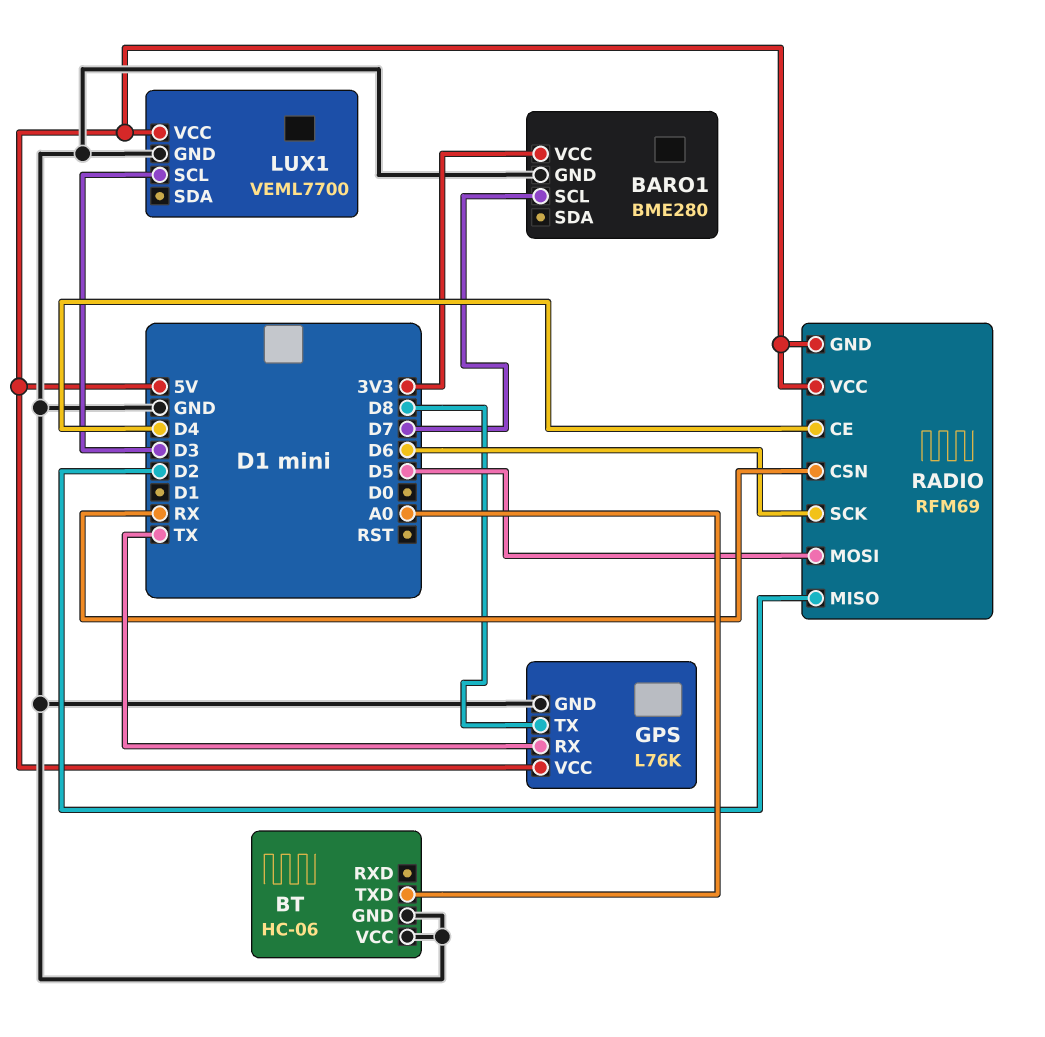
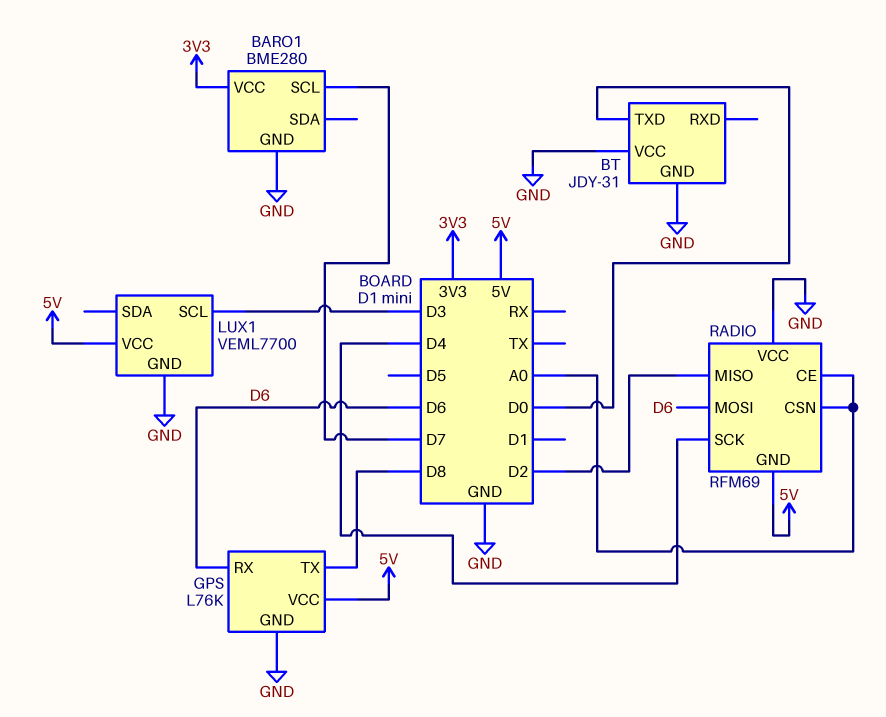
BT: HC-06 -> JDY-31
BT pin TXD: A0 -> D0
GPS pin RX: TX -> D6
RADIO pin CE: D4 -> A0
RADIO pin CSN: RX -> A0
RADIO pin MOSI: D5 -> D6
RADIO pin SCK: D6 -> D4
RADIO pin VCC: 5V -> GND

